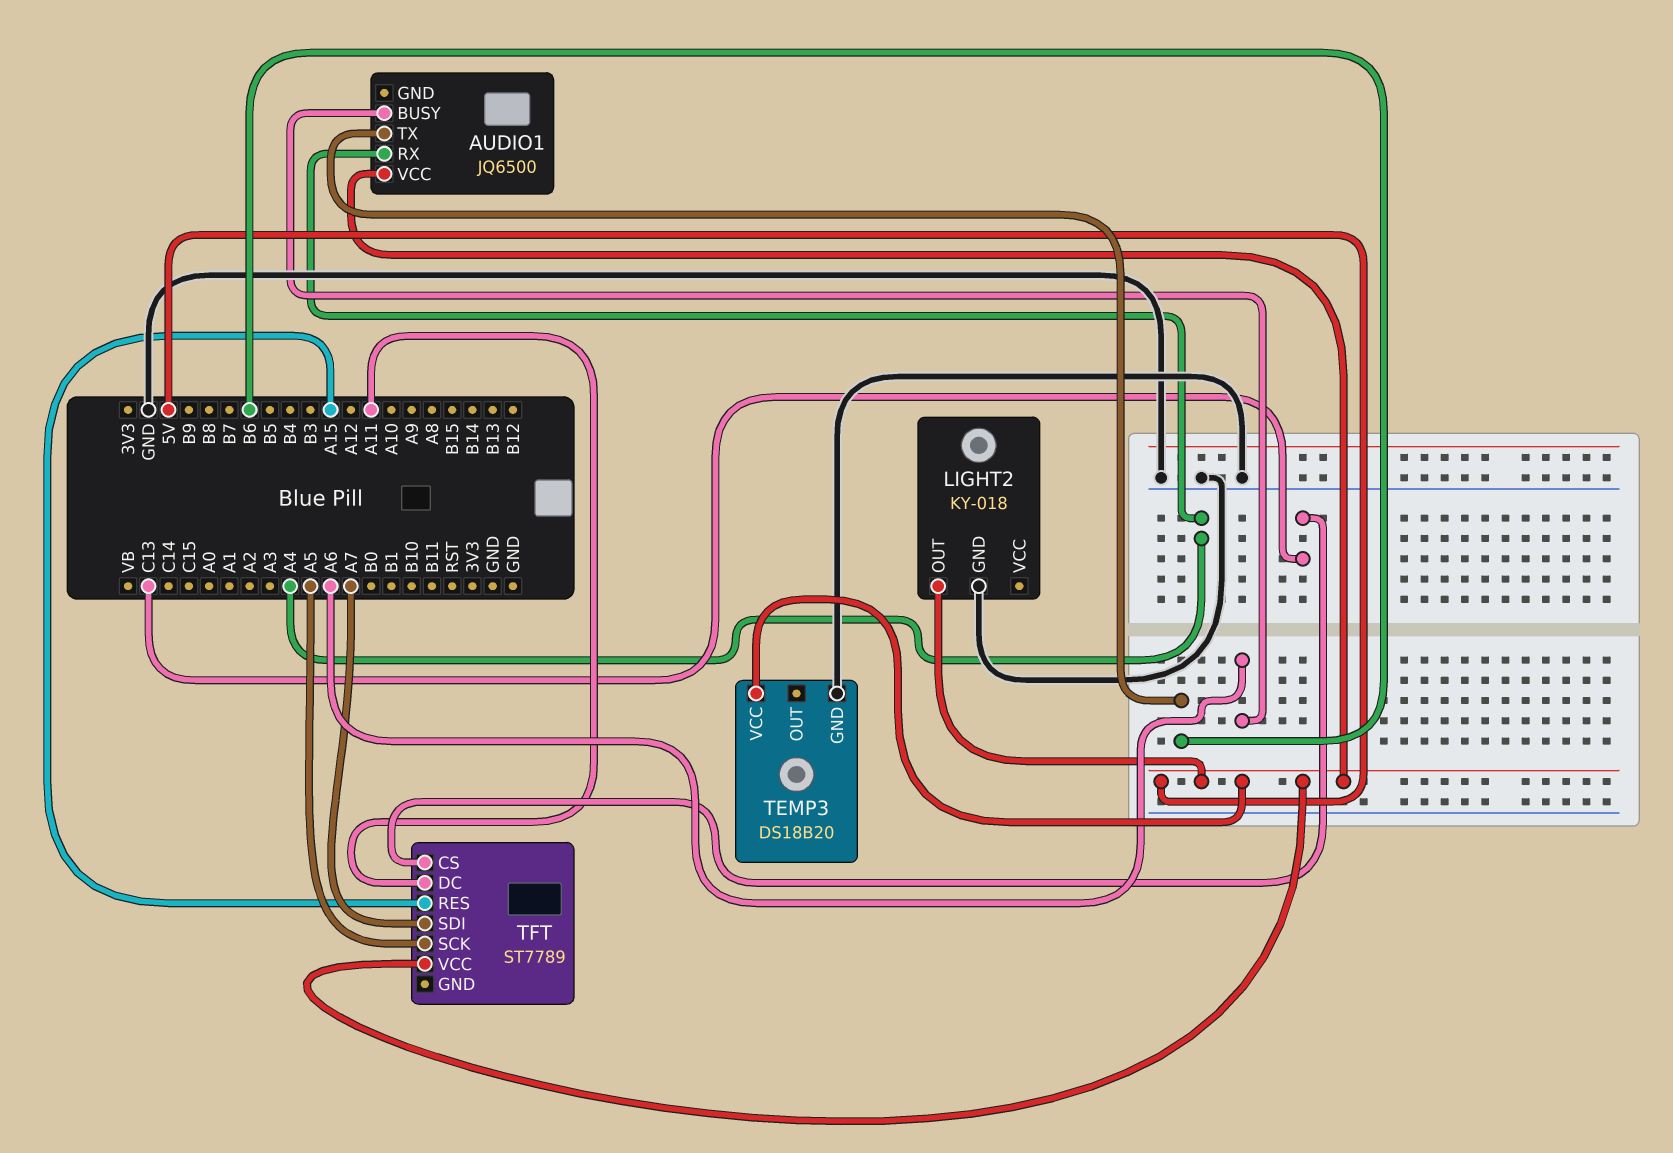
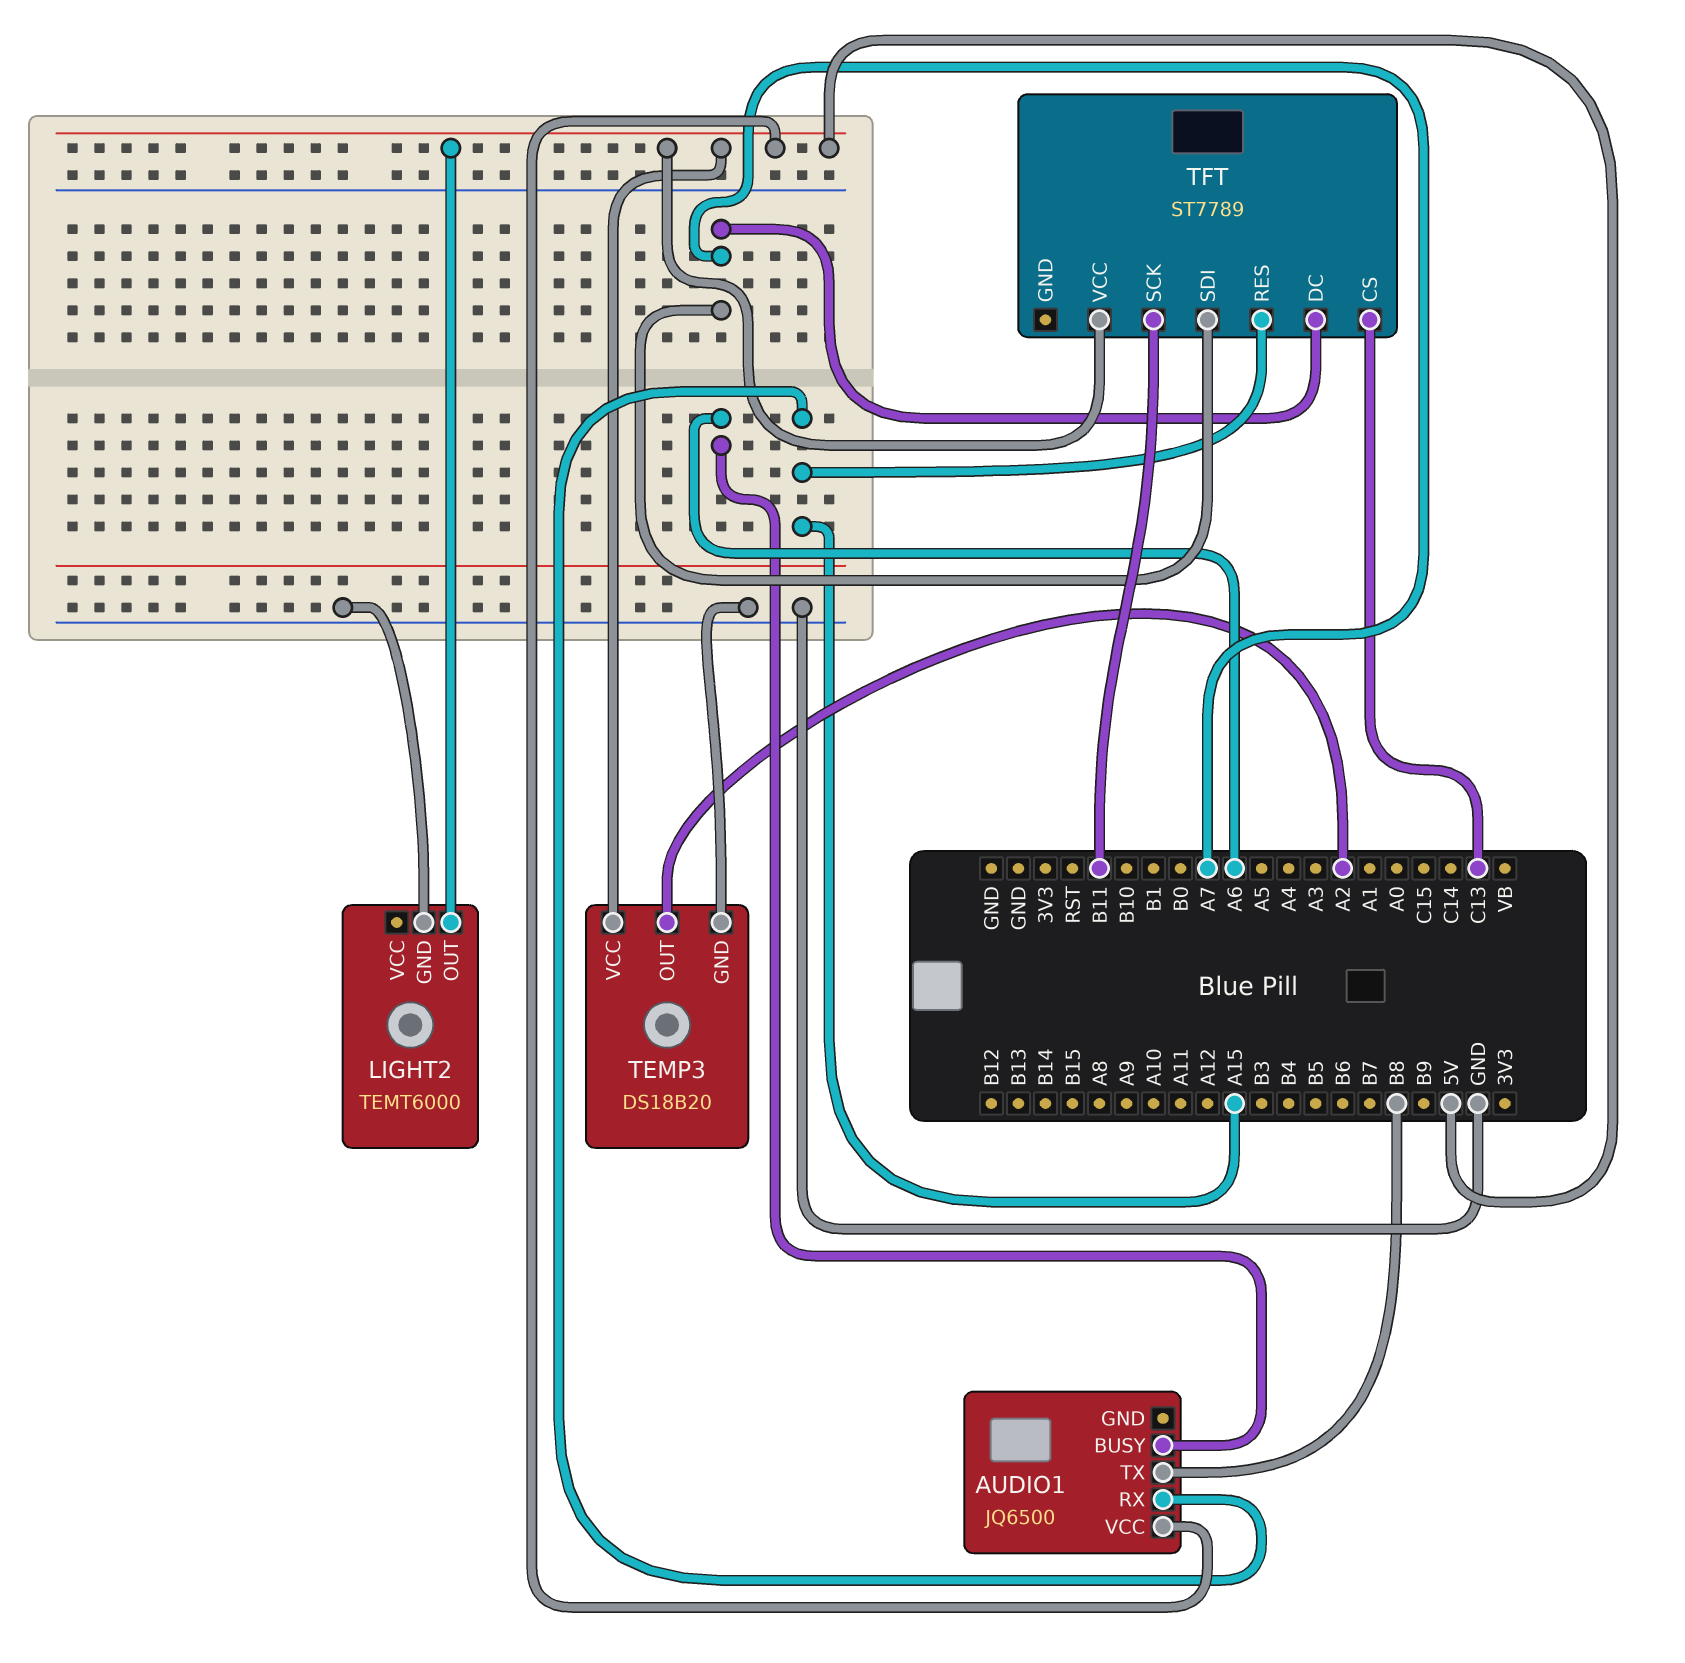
AUDIO1 pin RX: A4 -> A15
AUDIO1 pin TX: B6 -> B8
LIGHT2: KY-018 -> TEMT6000
TEMP3 pin OUT: none -> A2
TFT pin DC: A11 -> A7
TFT pin SCK: A5 -> B11

